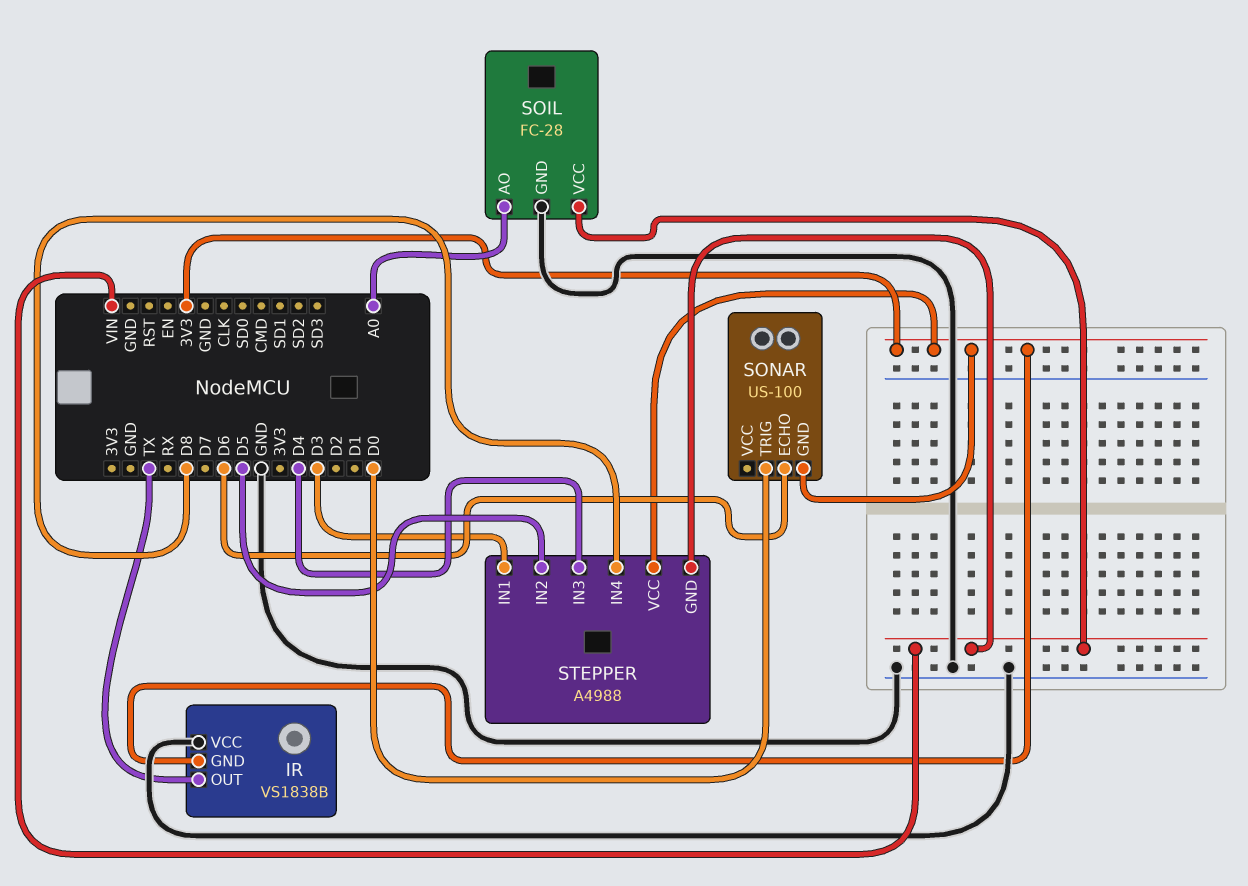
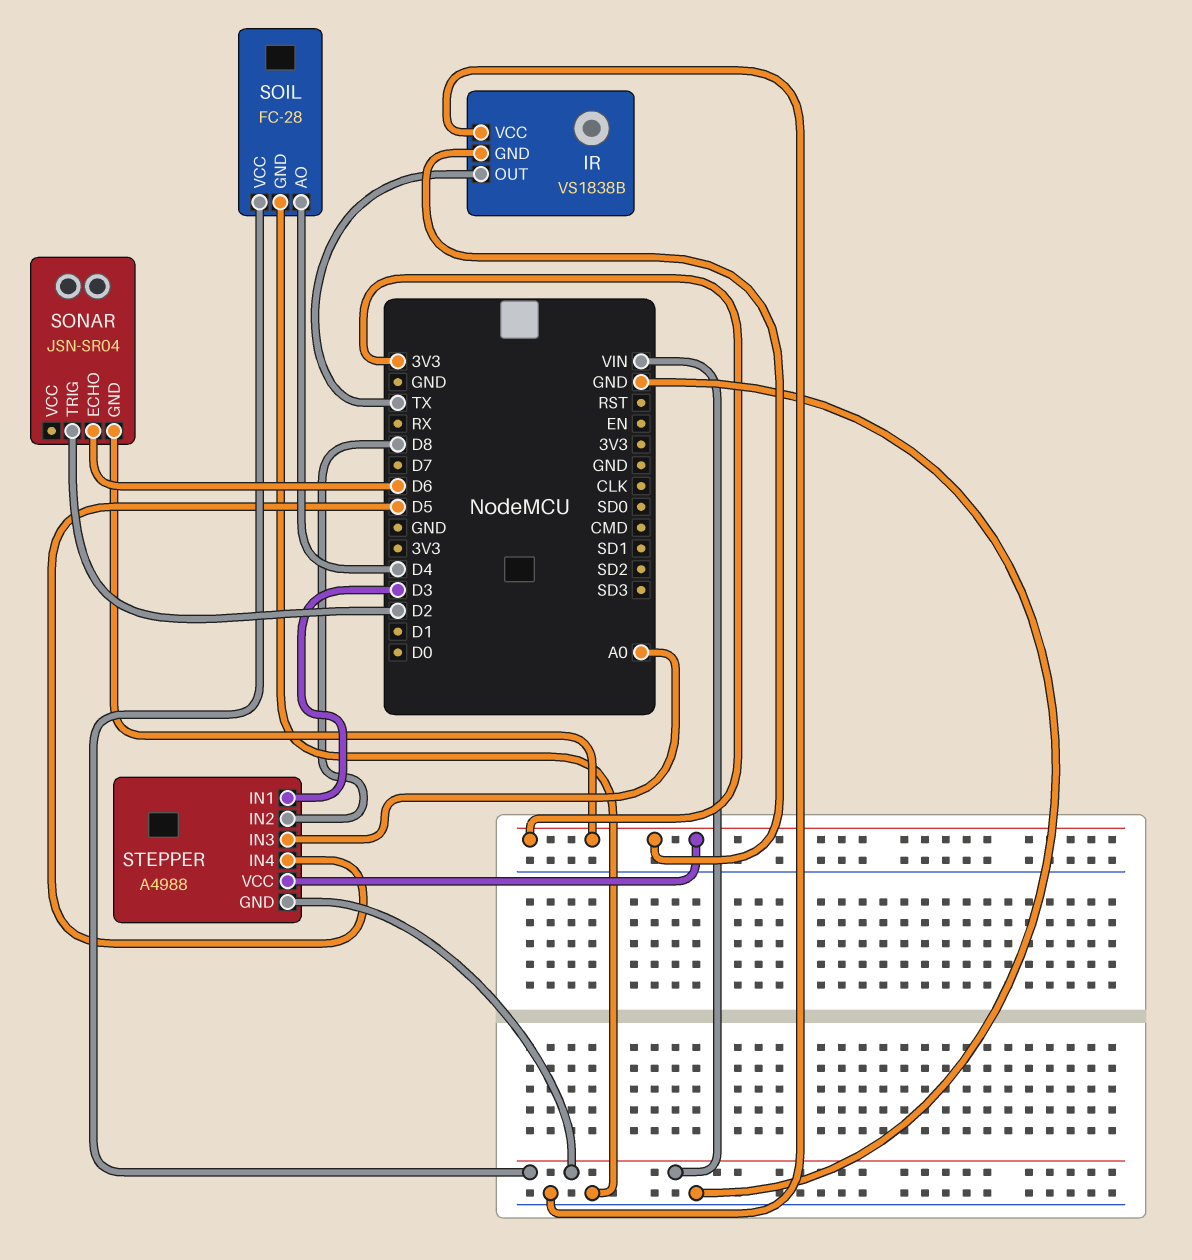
SOIL pin AO: A0 -> D4
SONAR: US-100 -> JSN-SR04
SONAR pin TRIG: D0 -> D2
STEPPER pin IN2: D5 -> D8
STEPPER pin IN3: D4 -> A0
STEPPER pin IN4: D8 -> D5

